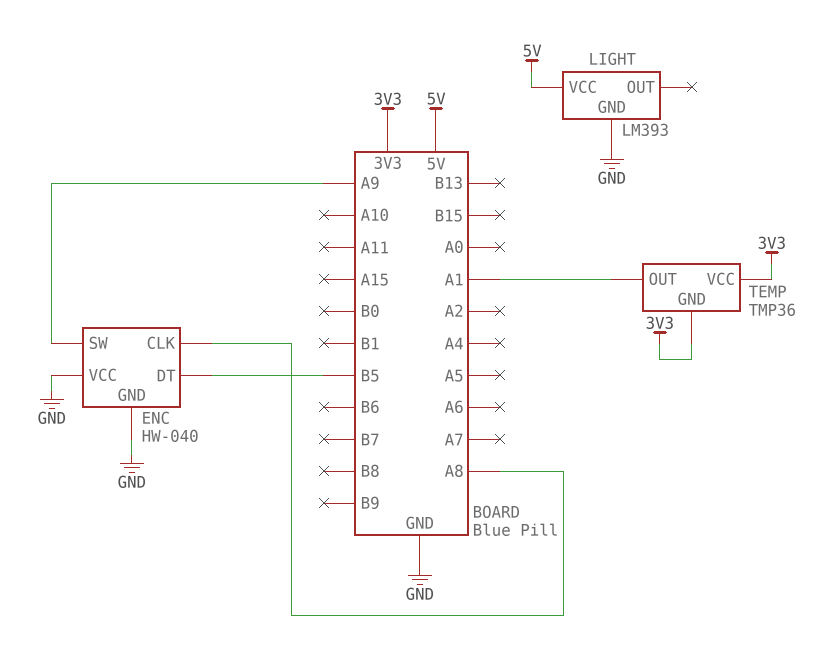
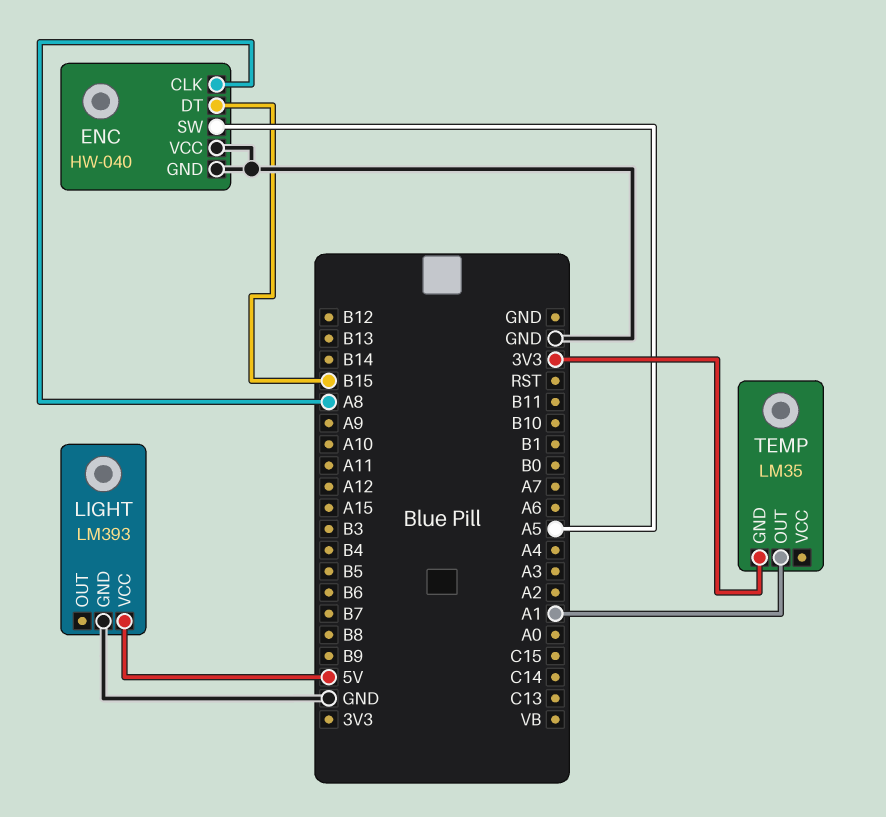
ENC pin DT: B5 -> B15
ENC pin SW: A9 -> A5
TEMP: TMP36 -> LM35
TEMP pin VCC: 3V3 -> none

